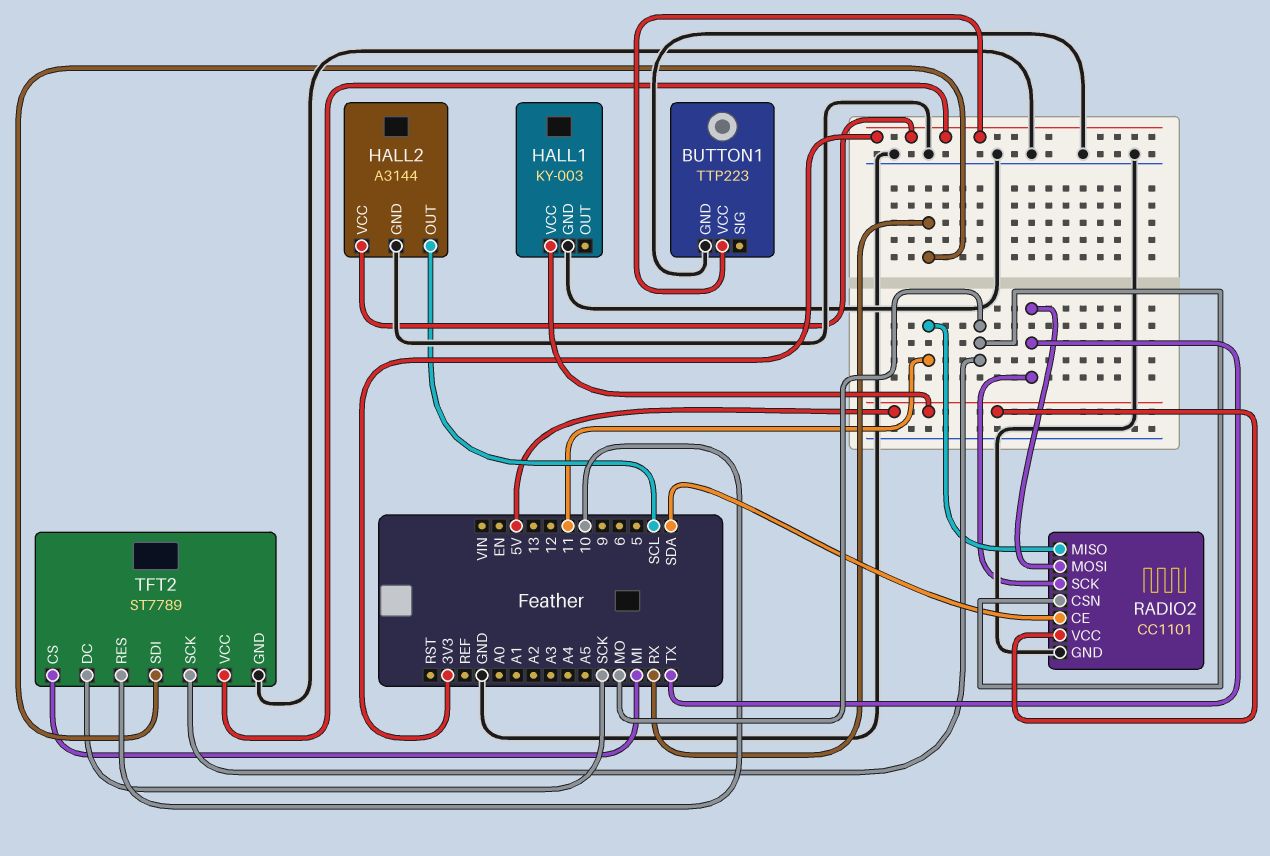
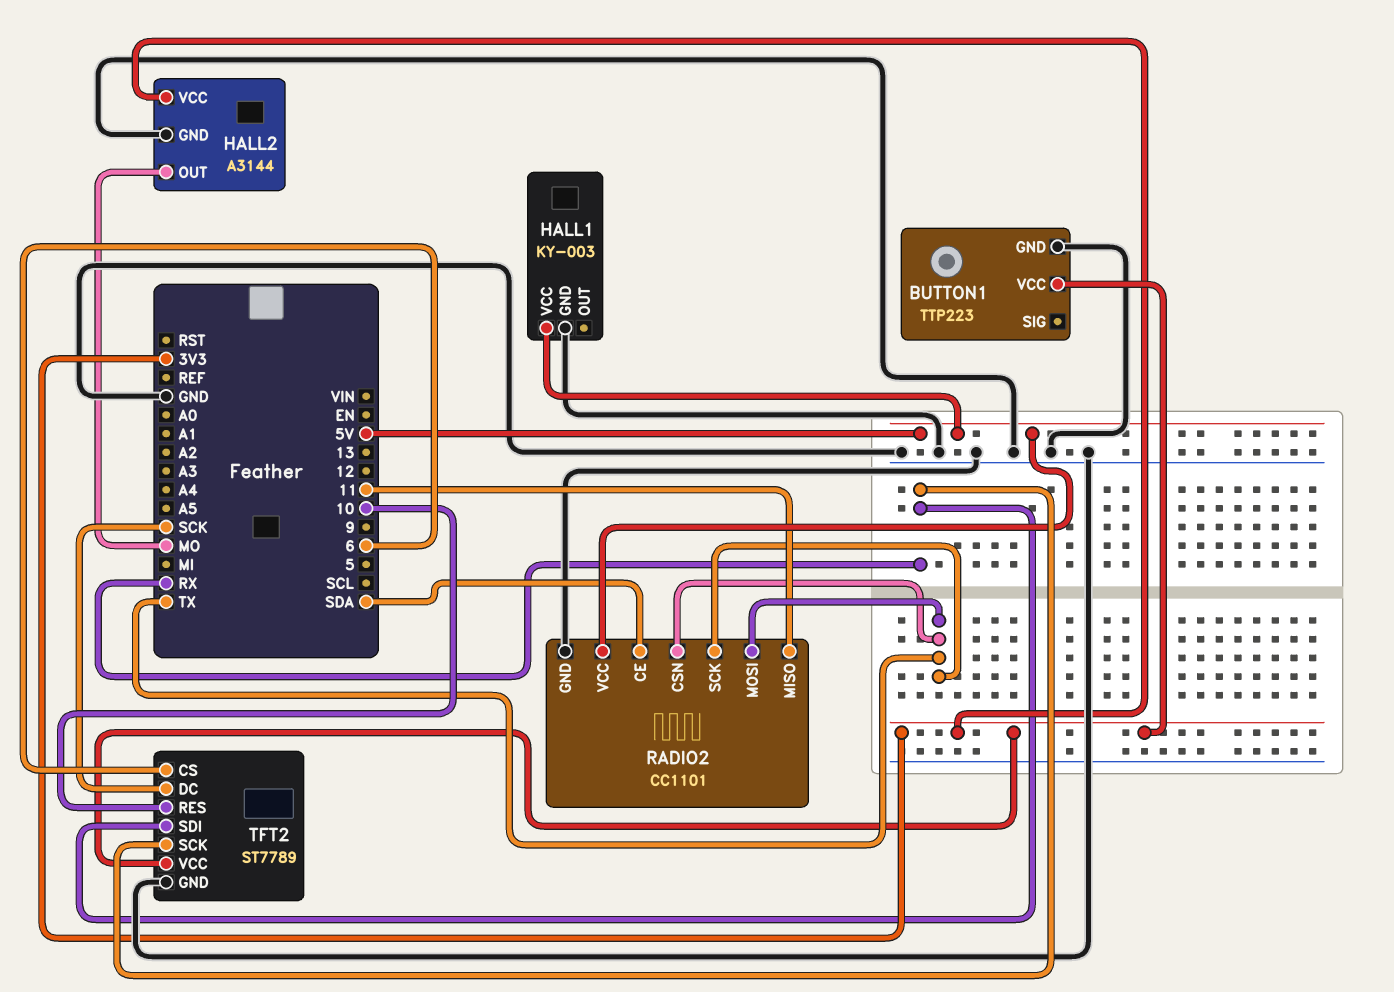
HALL2 pin OUT: SCL -> MO
RADIO2 pin CSN: MO -> TX
TFT2 pin CS: MI -> 6
TFT2 pin SCK: MO -> RX

